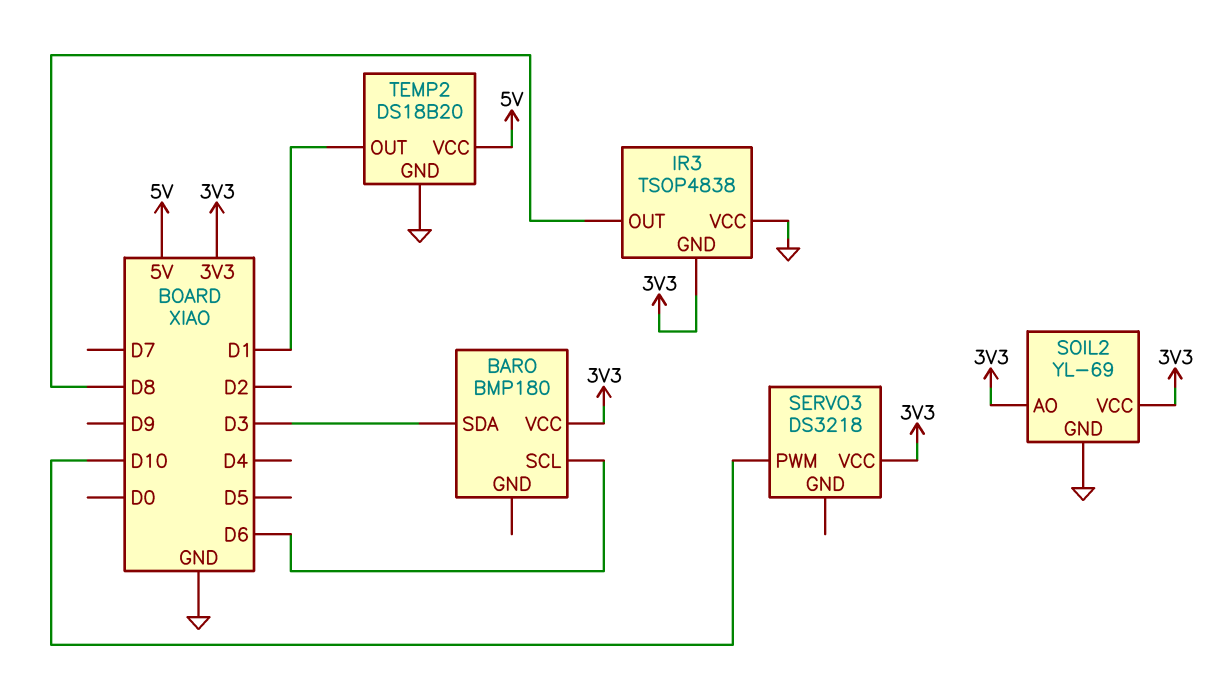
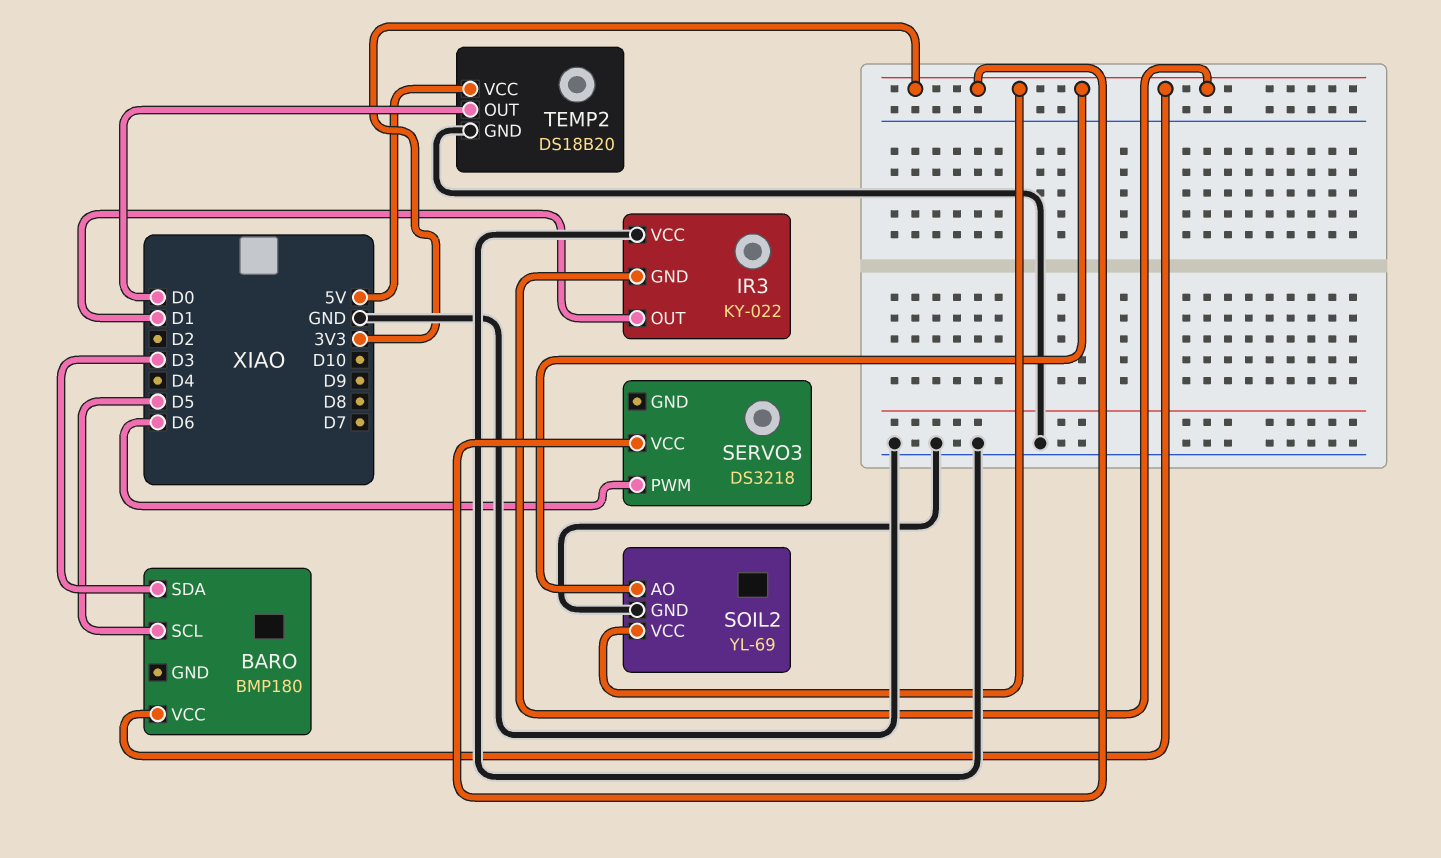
BARO pin SCL: D6 -> D5
IR3: TSOP4838 -> KY-022
IR3 pin OUT: D8 -> D1
SERVO3 pin PWM: D10 -> D6
TEMP2 pin OUT: D1 -> D0

